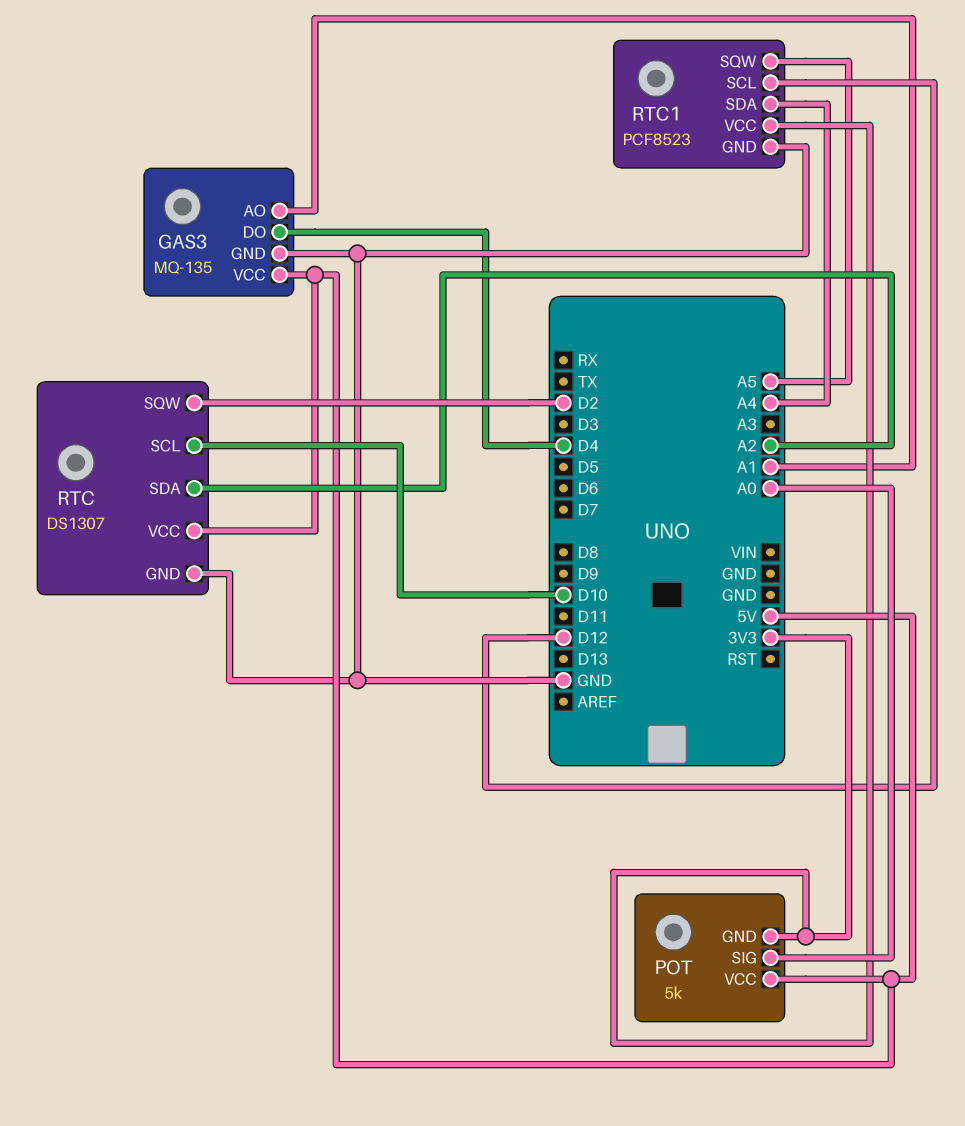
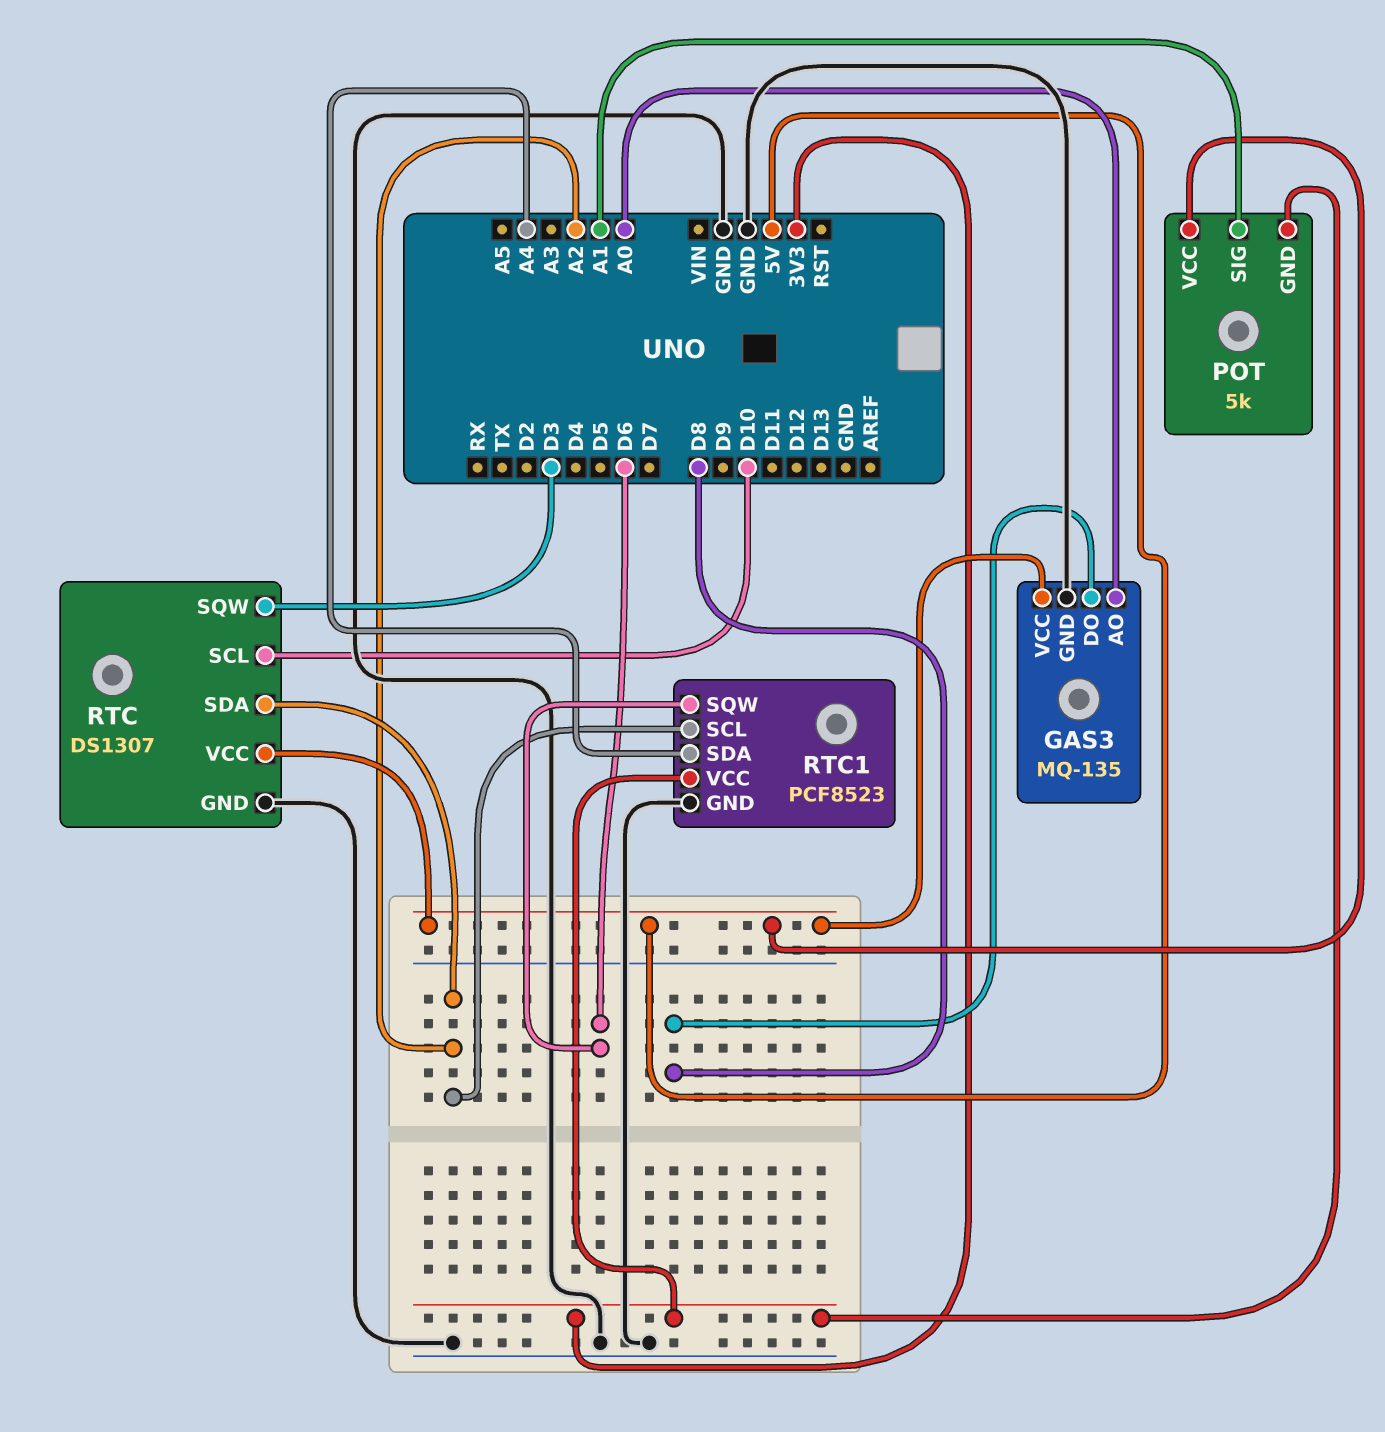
GAS3 pin AO: A1 -> A0
GAS3 pin DO: D4 -> D8
POT pin SIG: A0 -> A1
RTC pin SQW: D2 -> D3
RTC1 pin SCL: D12 -> A2
RTC1 pin SQW: A5 -> D6

